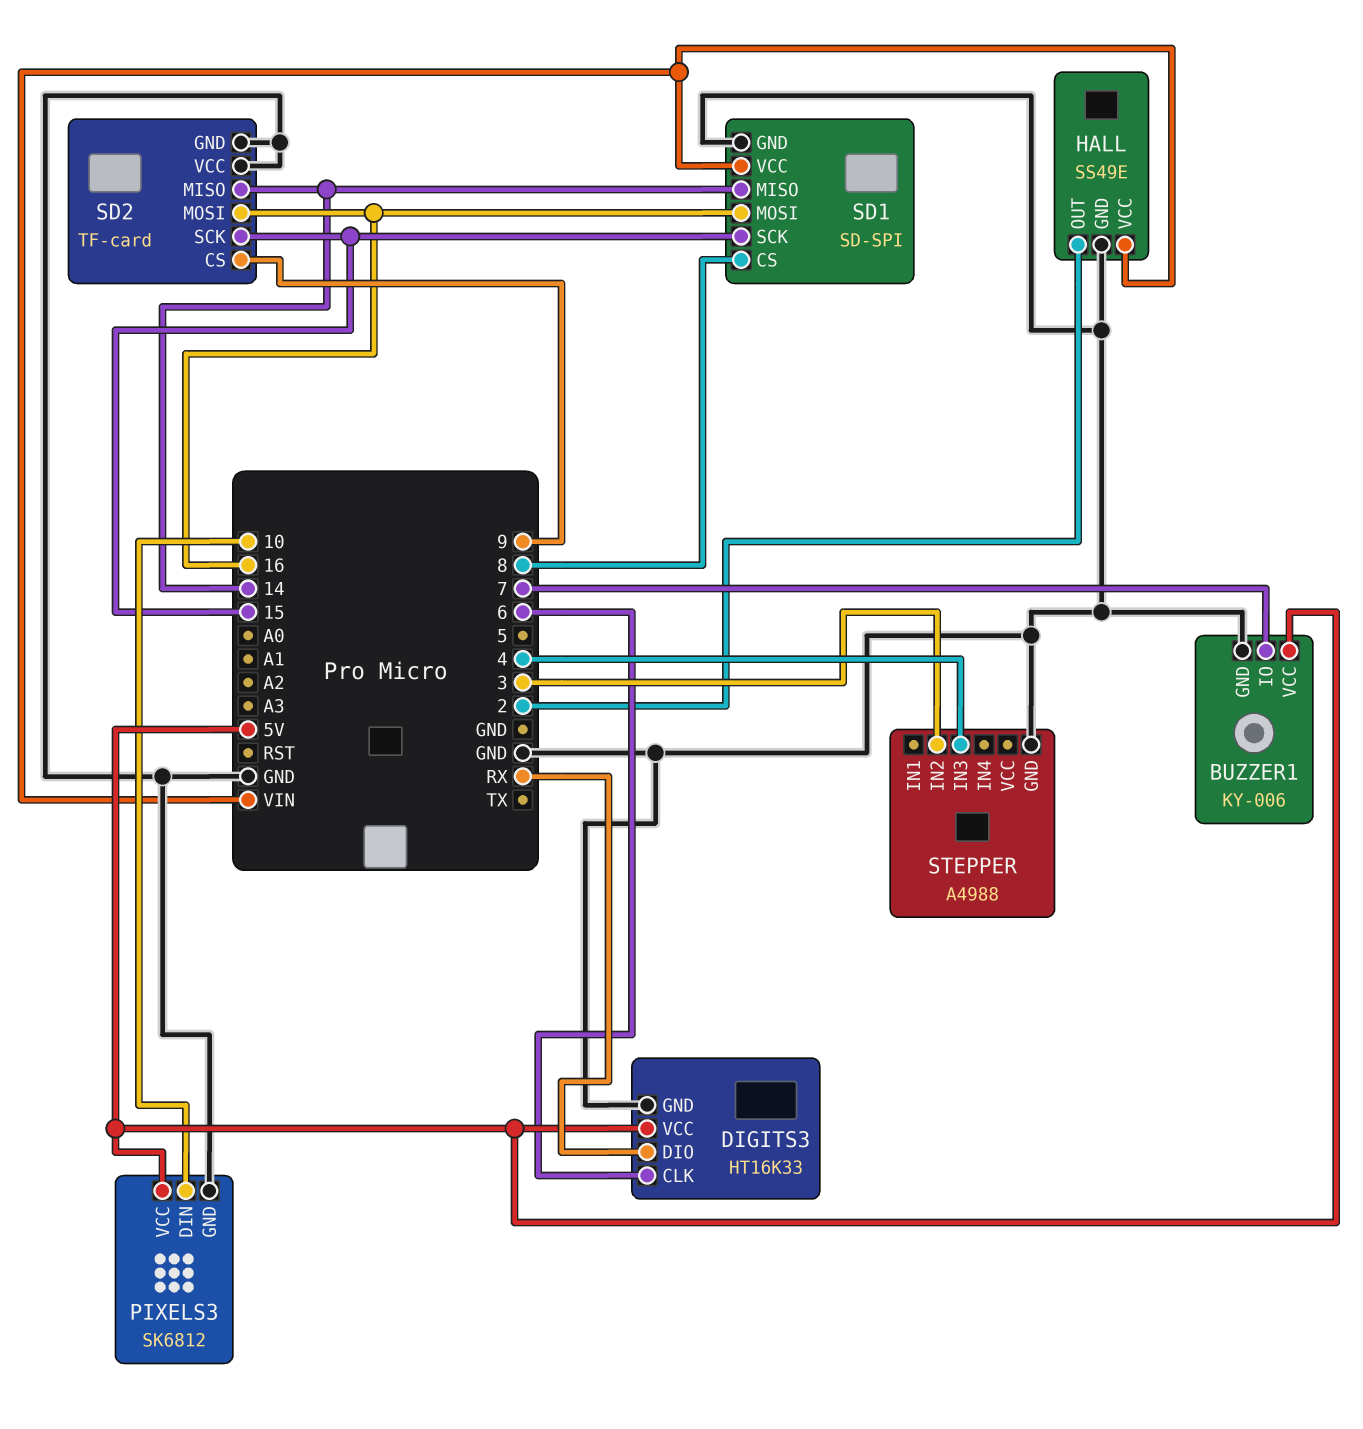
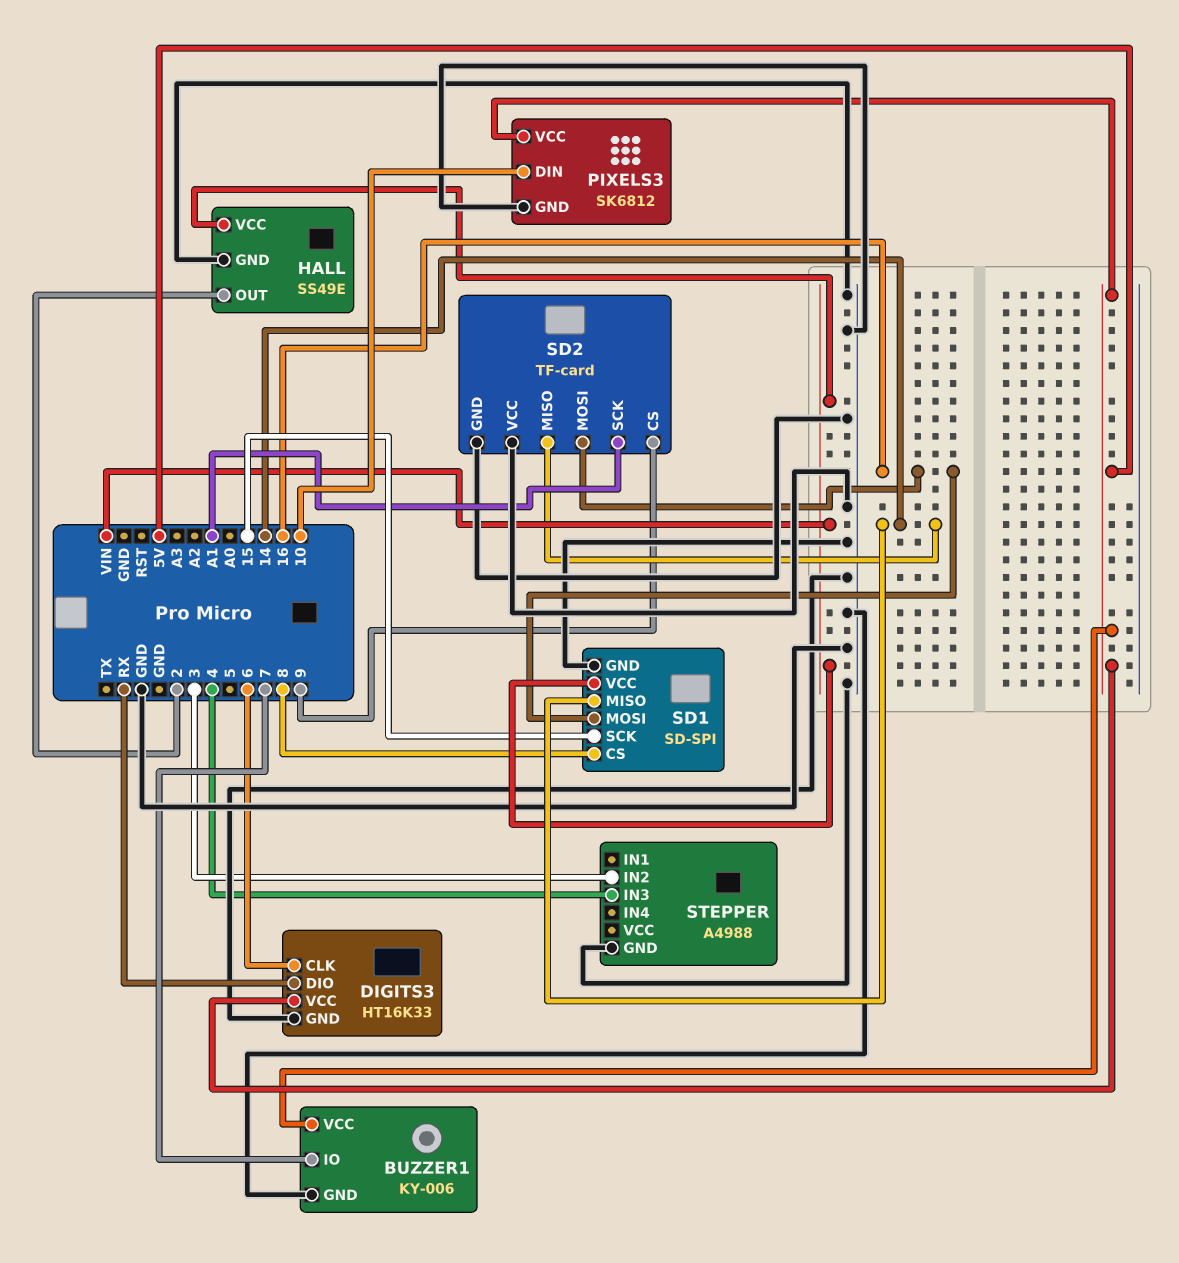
SD2 pin SCK: 15 -> A1

